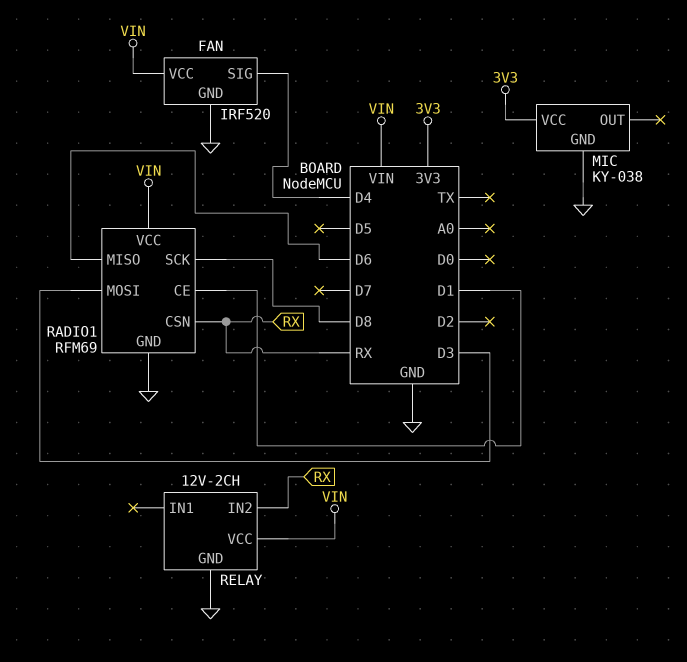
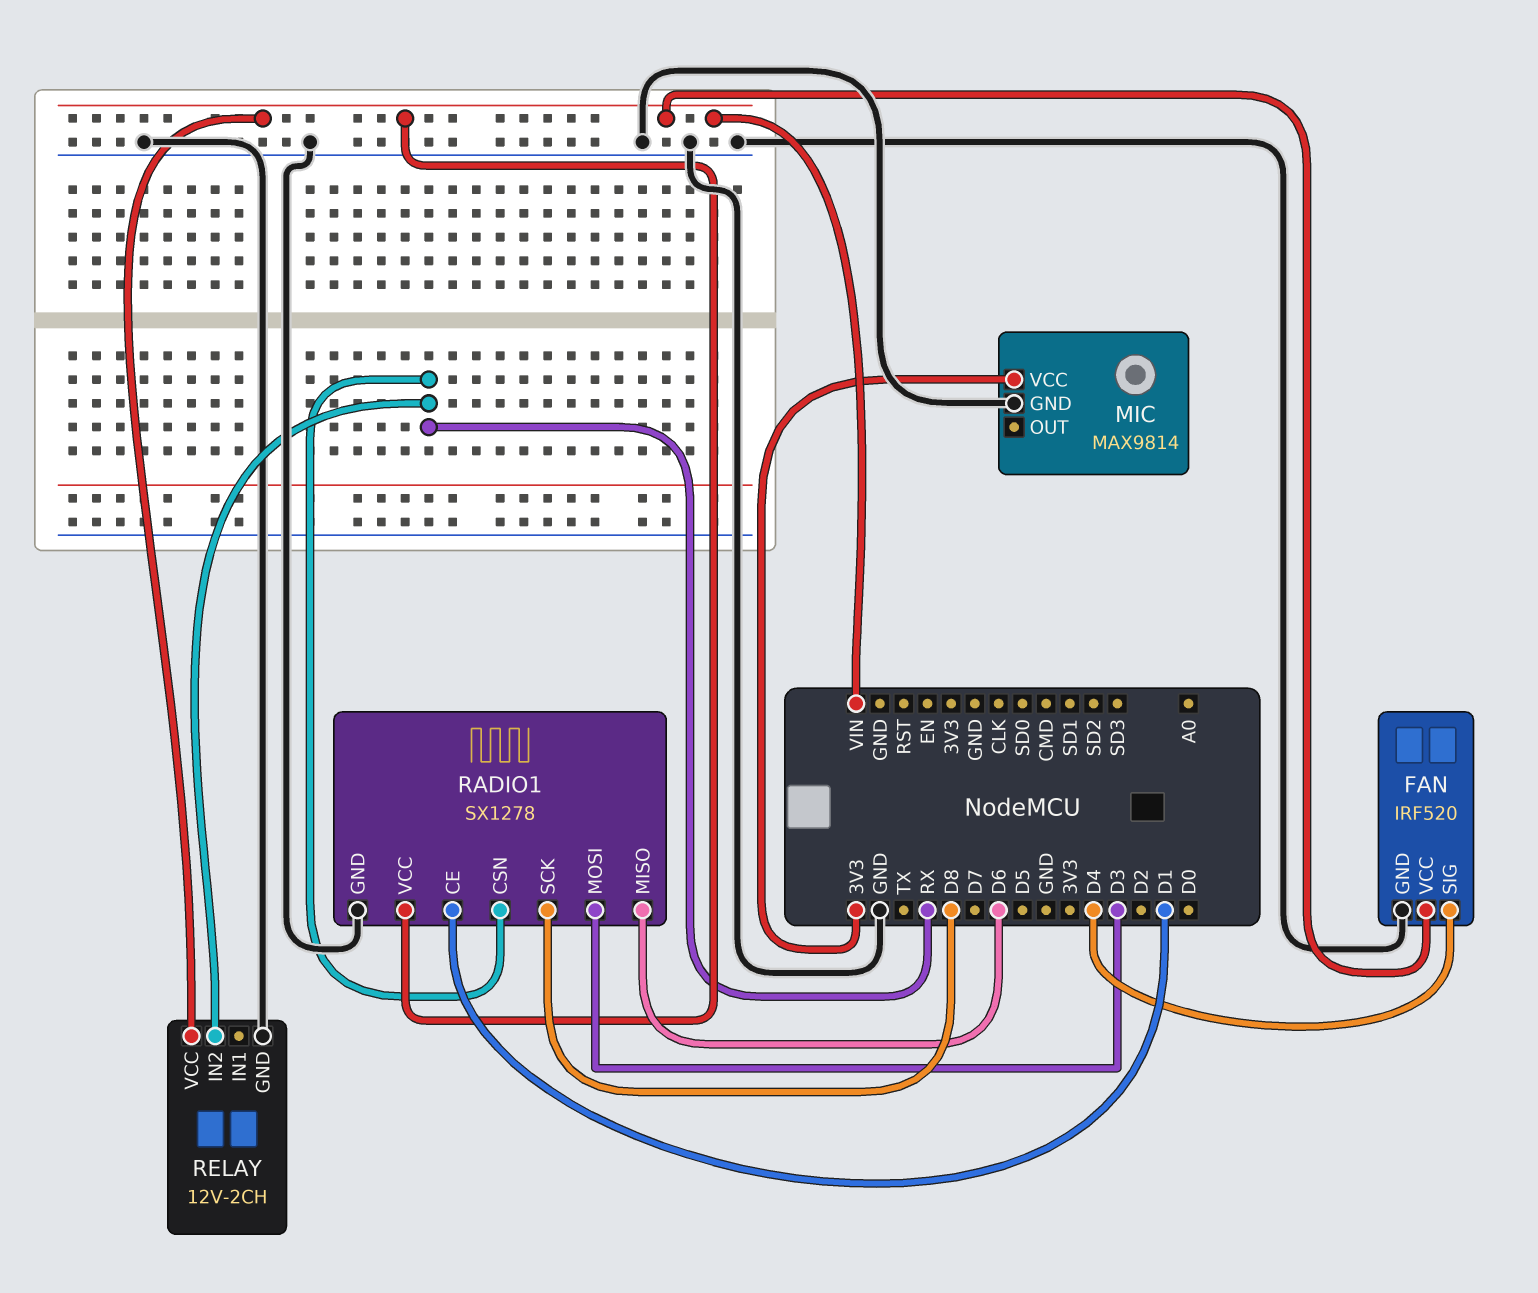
MIC: KY-038 -> MAX9814
RADIO1: RFM69 -> SX1278

